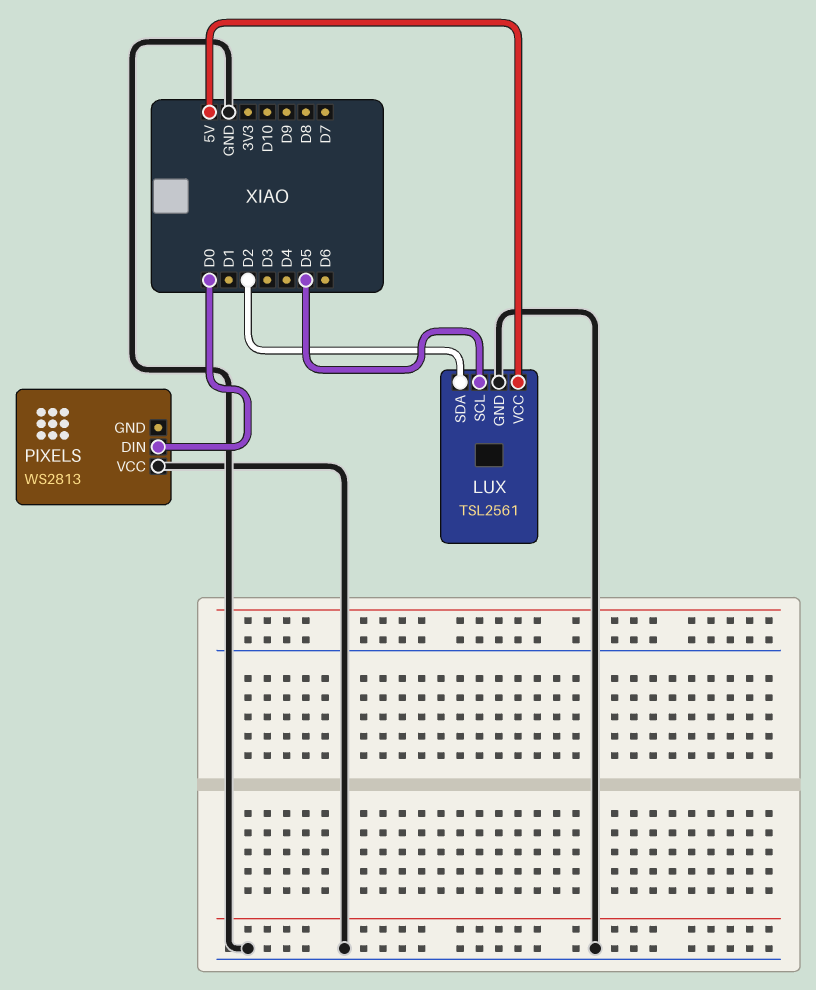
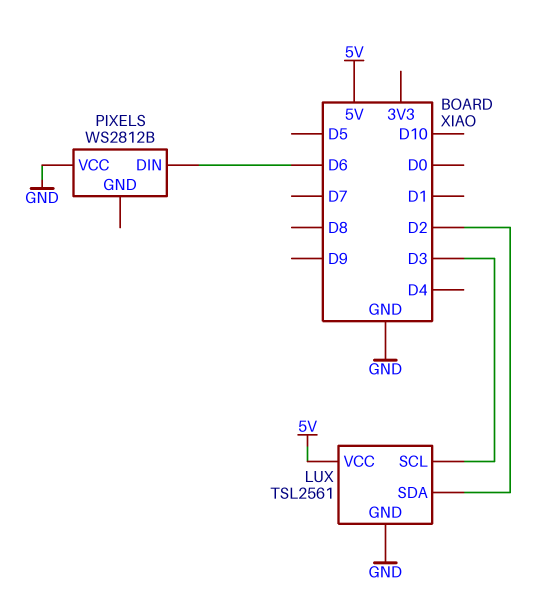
LUX pin SCL: D5 -> D3
PIXELS: WS2813 -> WS2812B
PIXELS pin DIN: D0 -> D6

